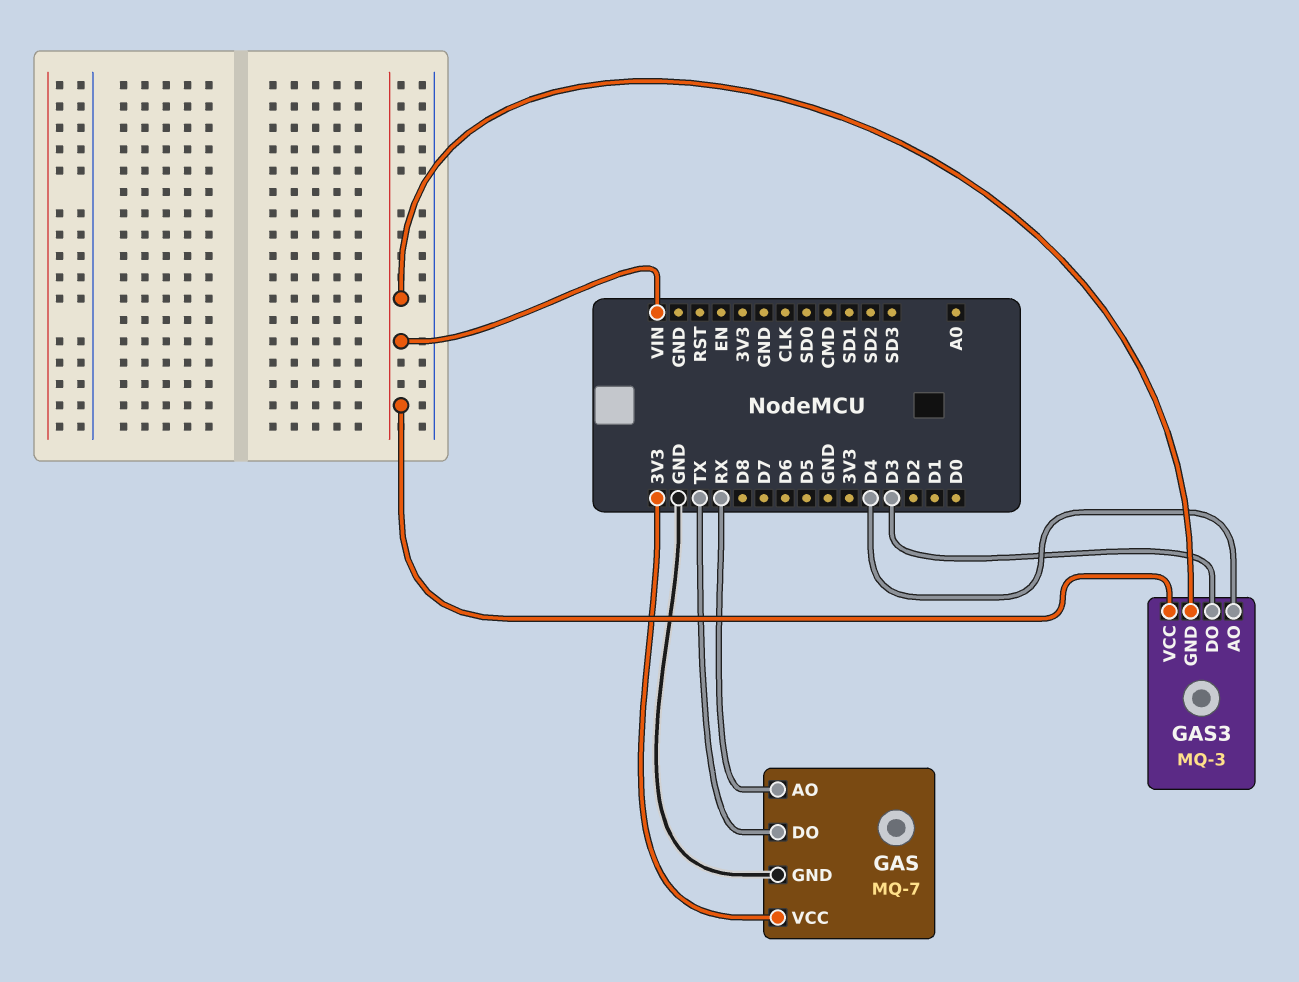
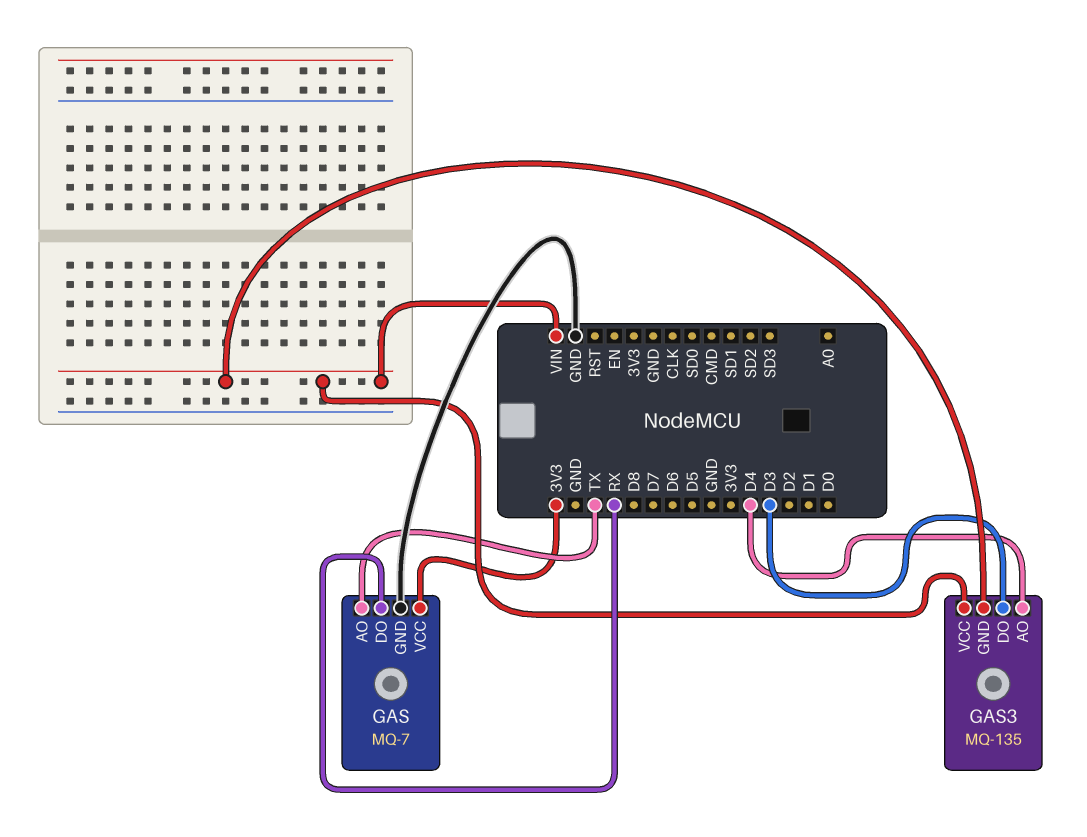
GAS pin AO: RX -> TX
GAS pin DO: TX -> RX
GAS3: MQ-3 -> MQ-135

